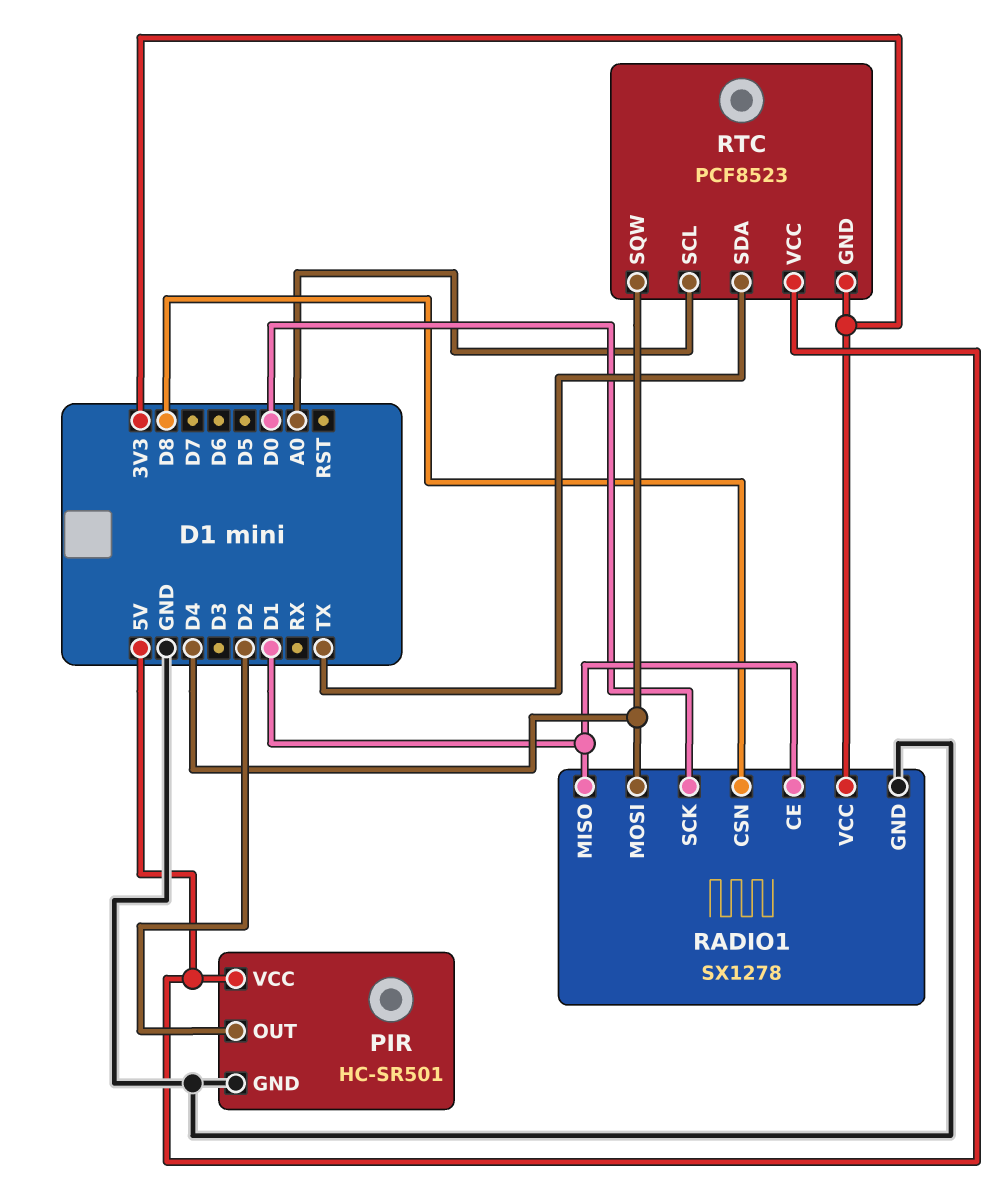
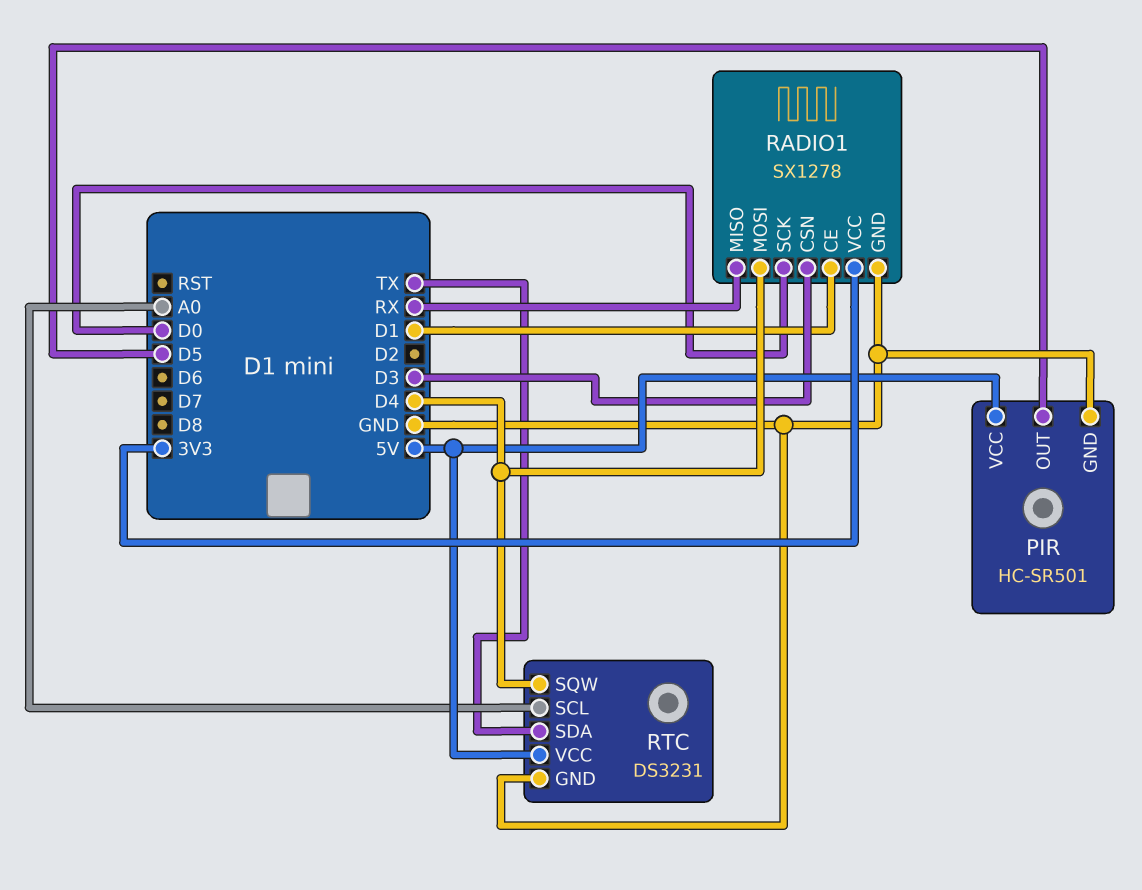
PIR pin OUT: D2 -> D5
RADIO1 pin CSN: D8 -> D3
RADIO1 pin MISO: D1 -> RX
RTC: PCF8523 -> DS3231
RTC pin GND: 3V3 -> GND

